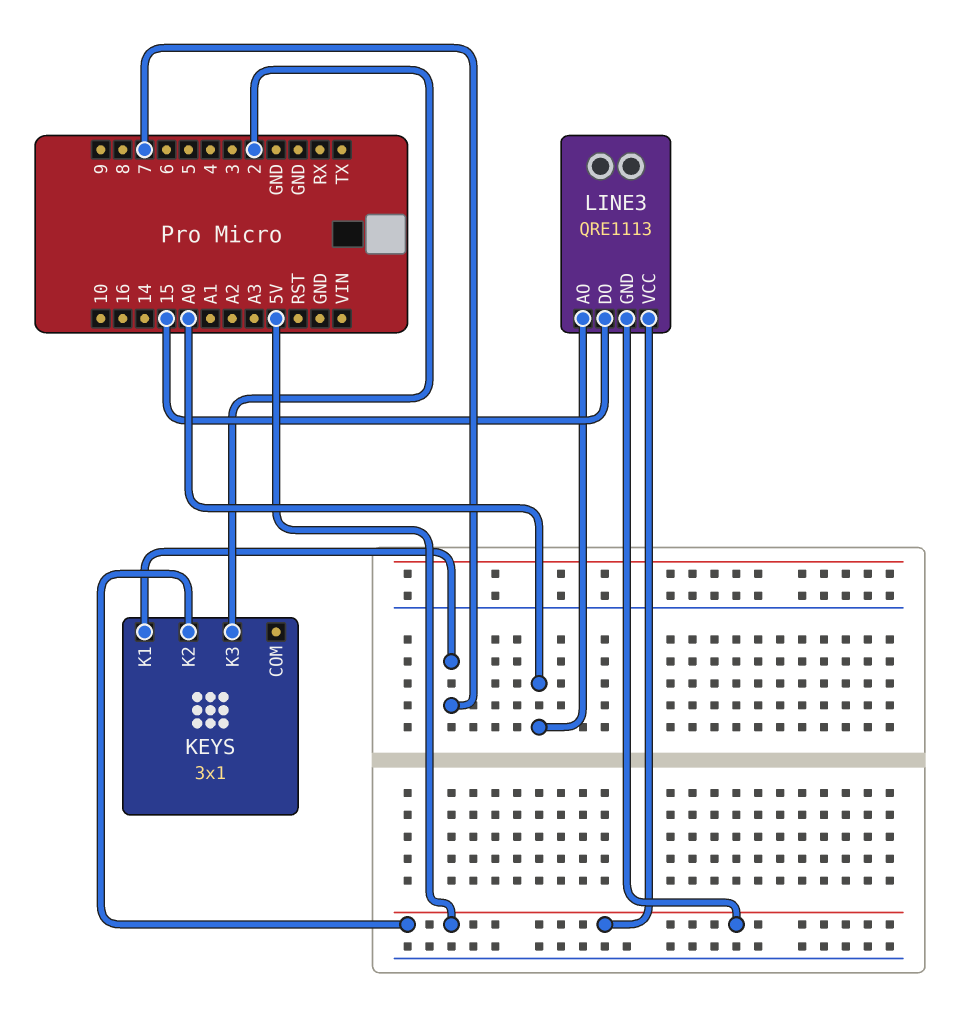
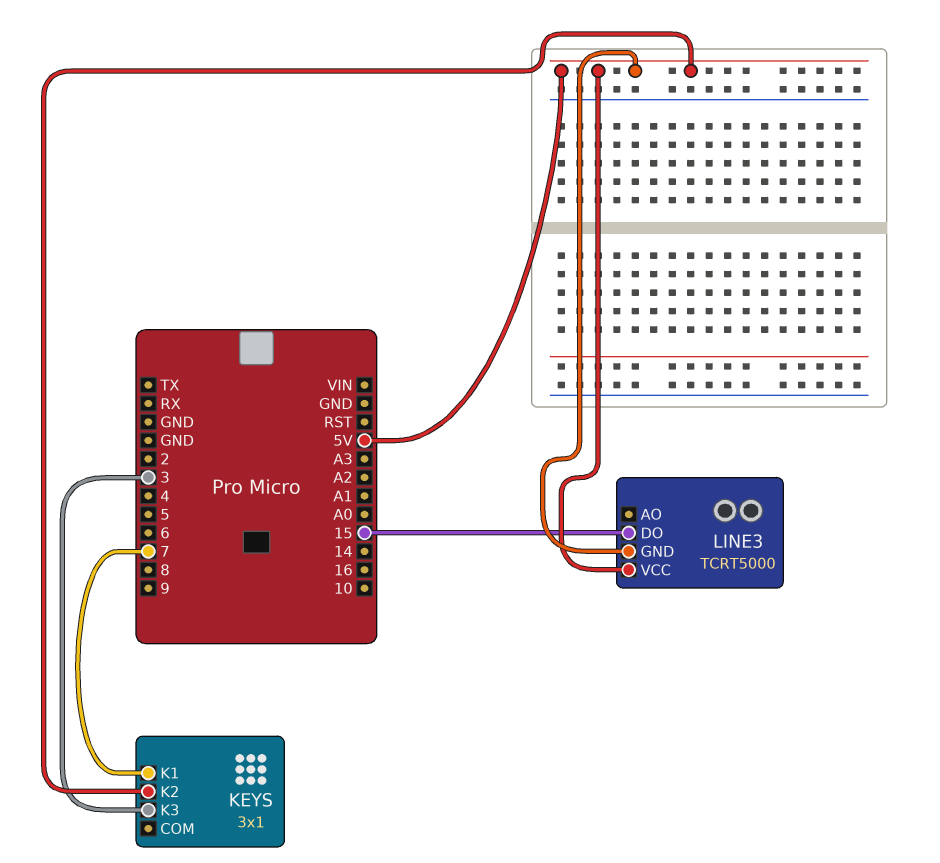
KEYS pin K3: 2 -> 3
LINE3: QRE1113 -> TCRT5000
LINE3 pin AO: A0 -> none

